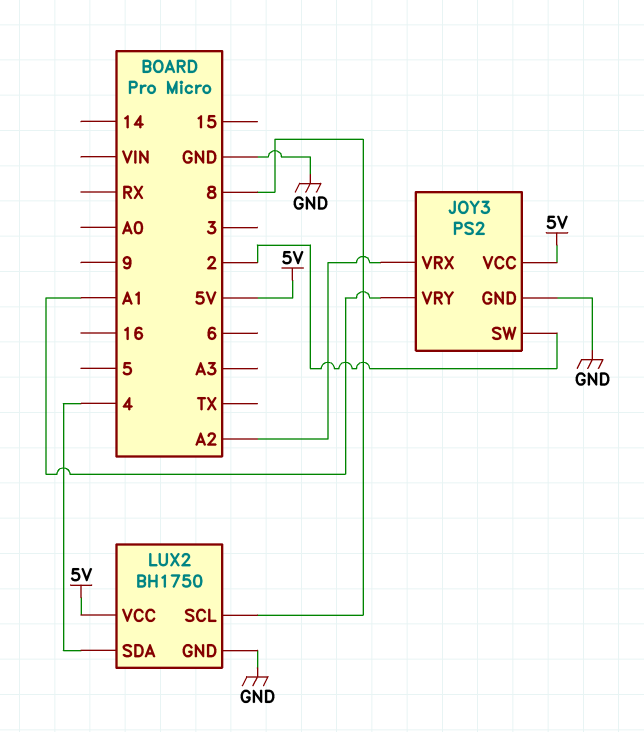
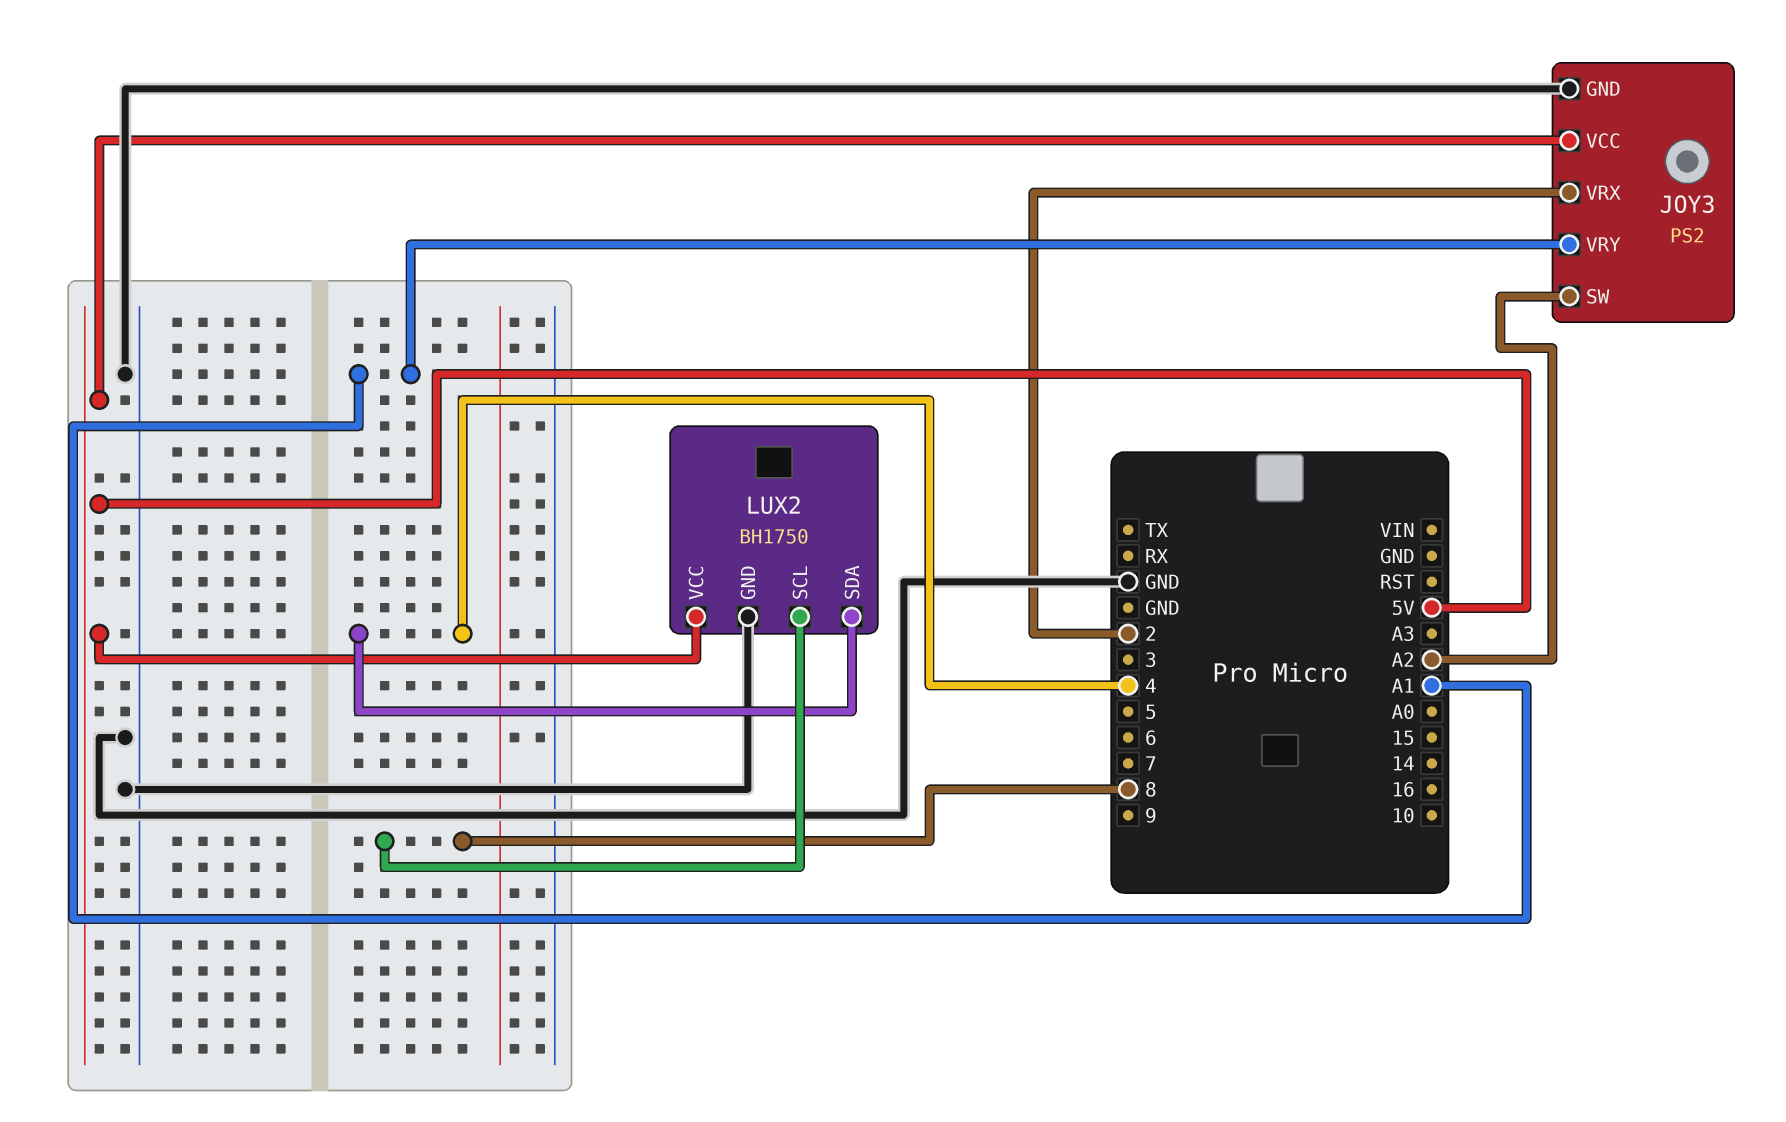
JOY3 pin SW: 2 -> A2
JOY3 pin VRX: A2 -> 2

